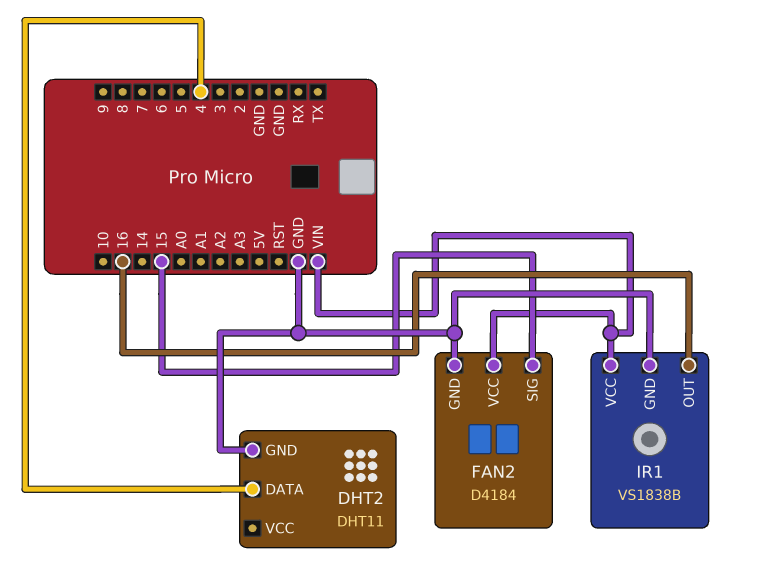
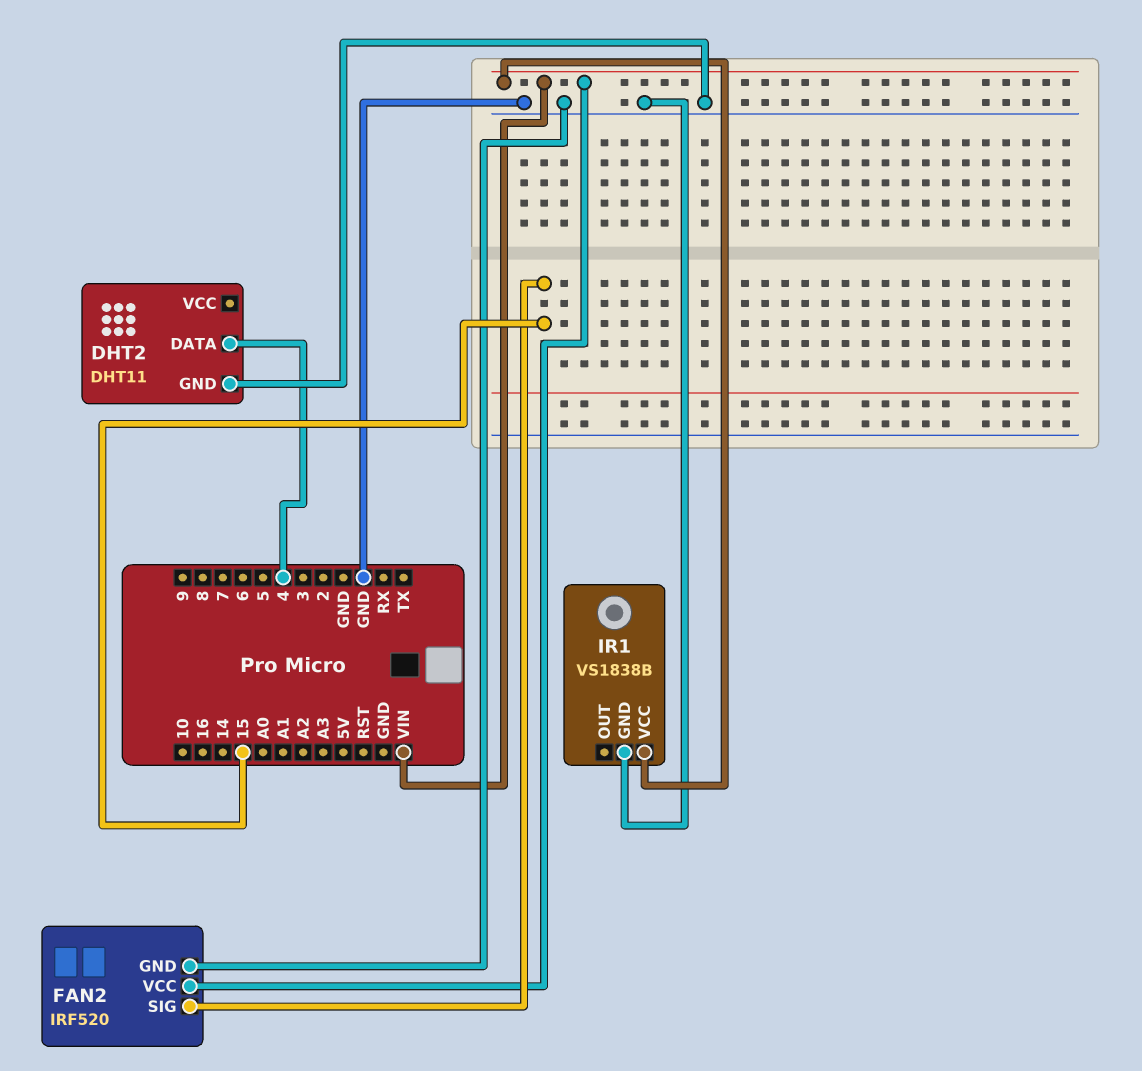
FAN2: D4184 -> IRF520
IR1 pin OUT: 16 -> none

